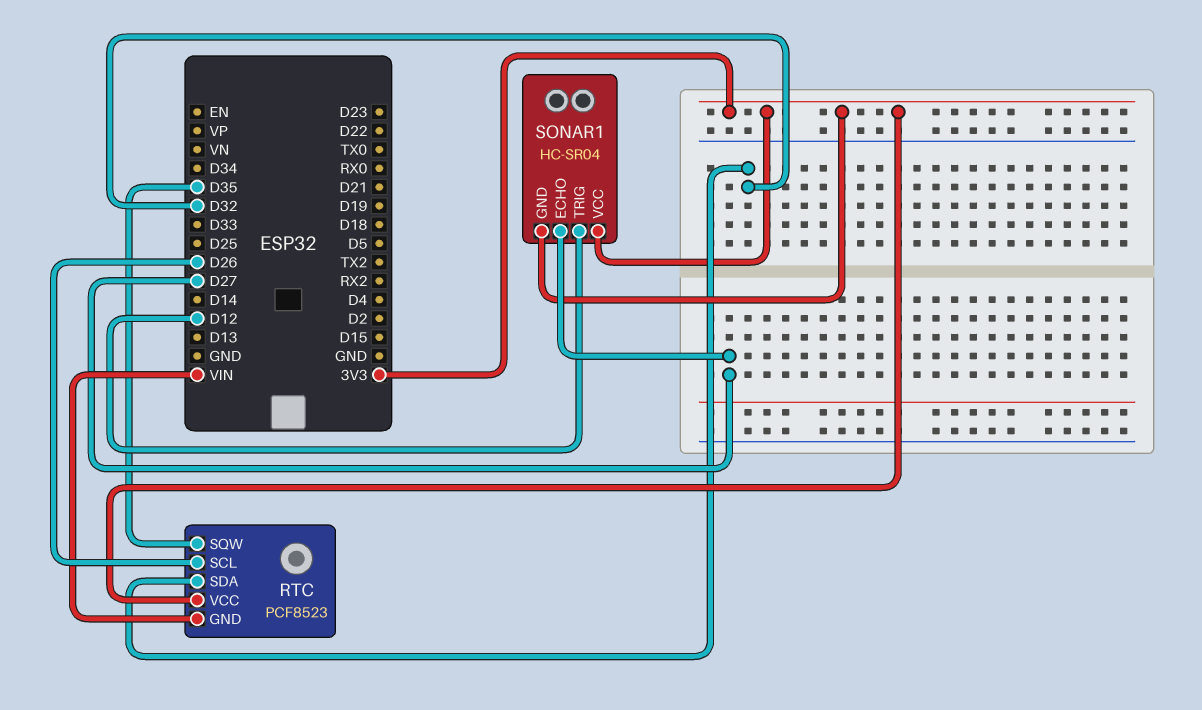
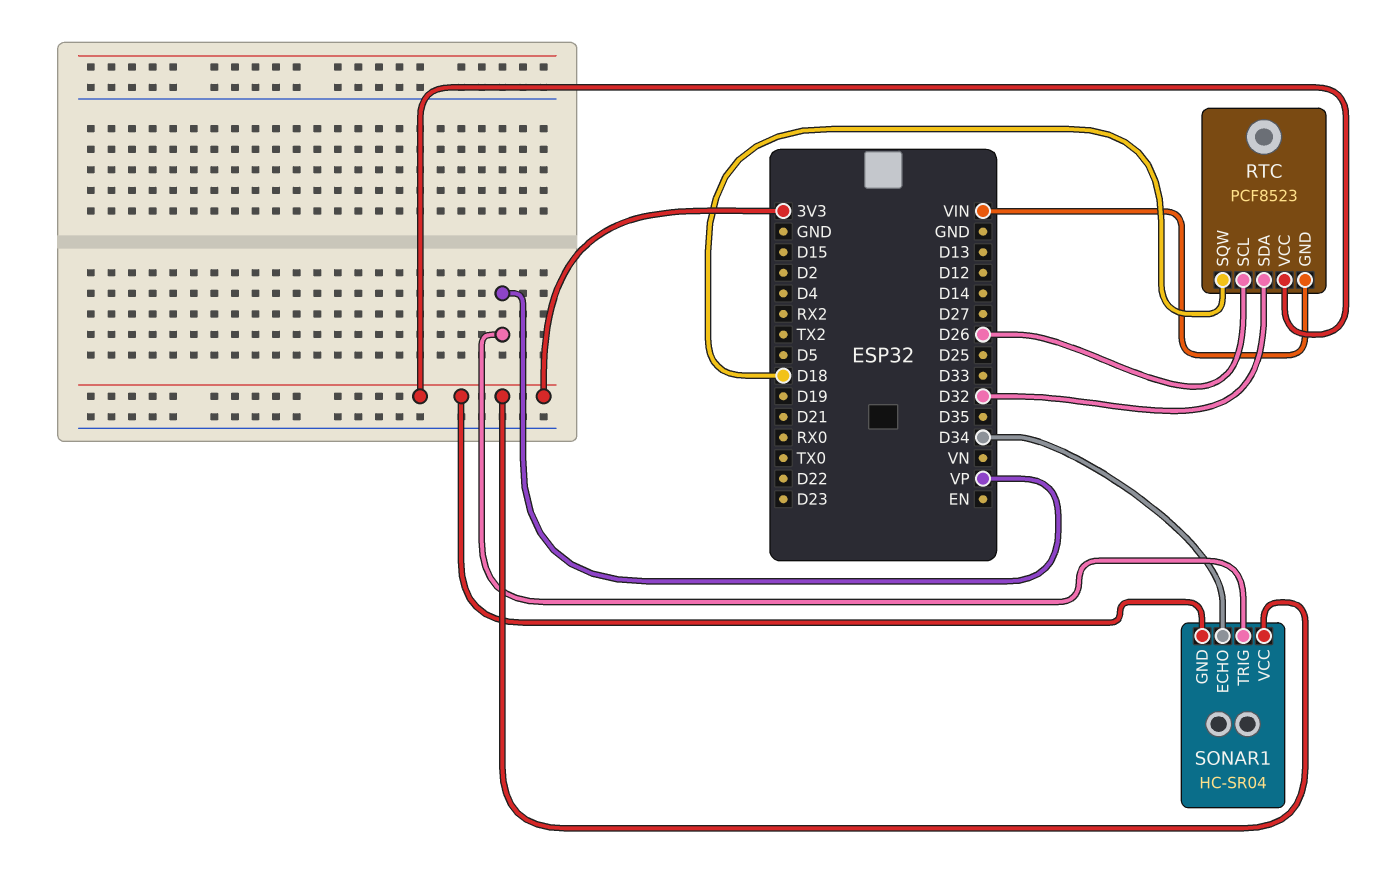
RTC pin SQW: D35 -> D18
SONAR1 pin ECHO: D27 -> D34
SONAR1 pin TRIG: D12 -> VP

